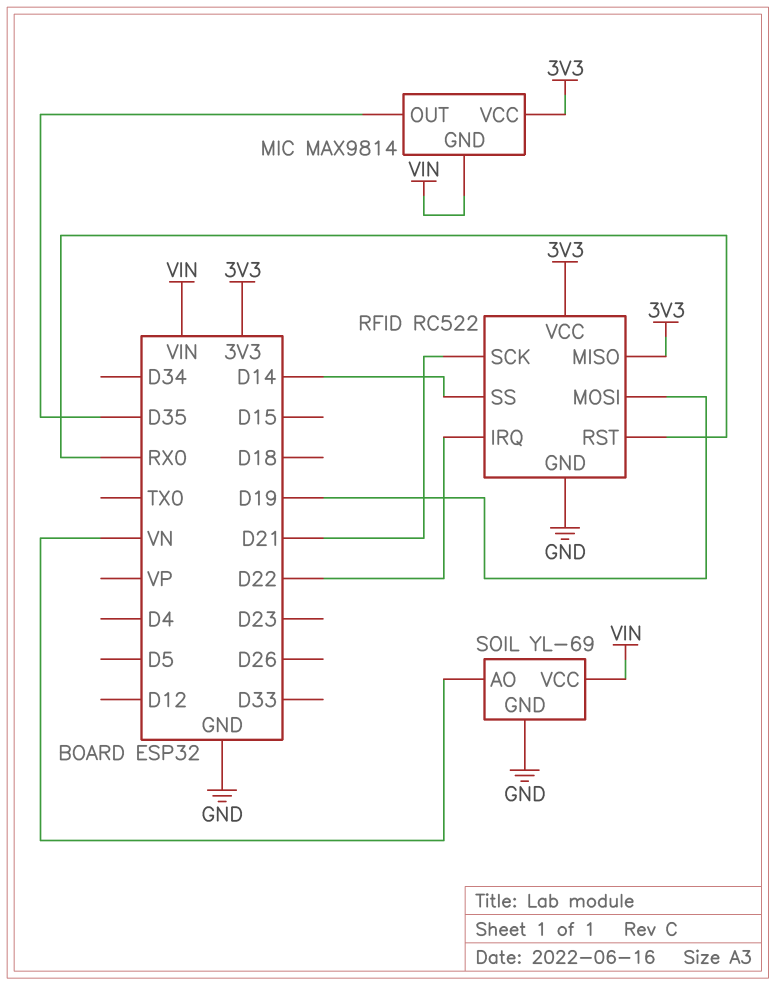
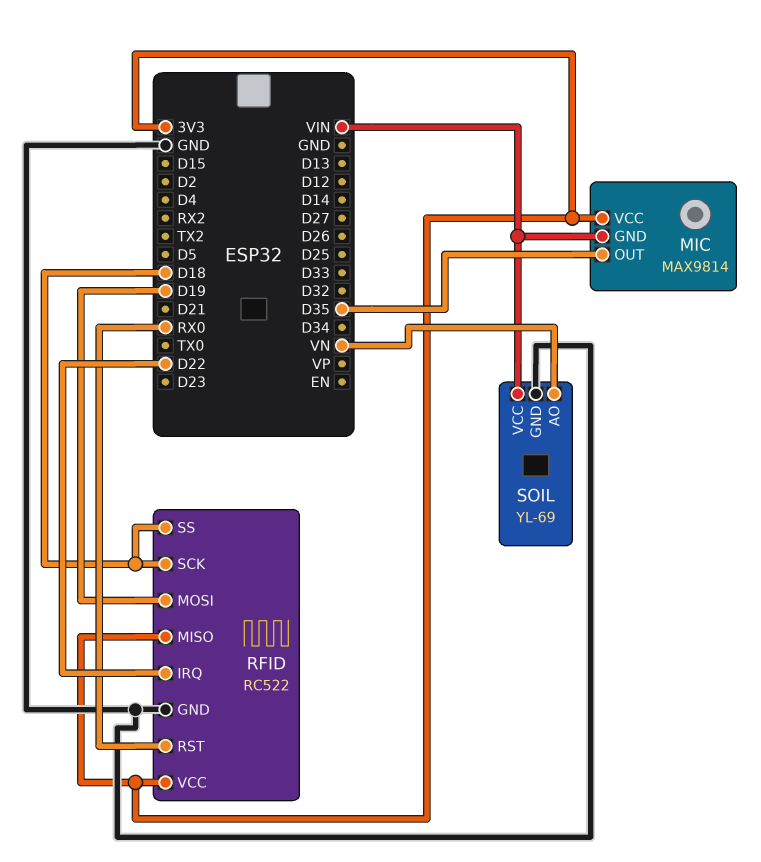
RFID pin SCK: D21 -> D18
RFID pin SS: D14 -> D18

